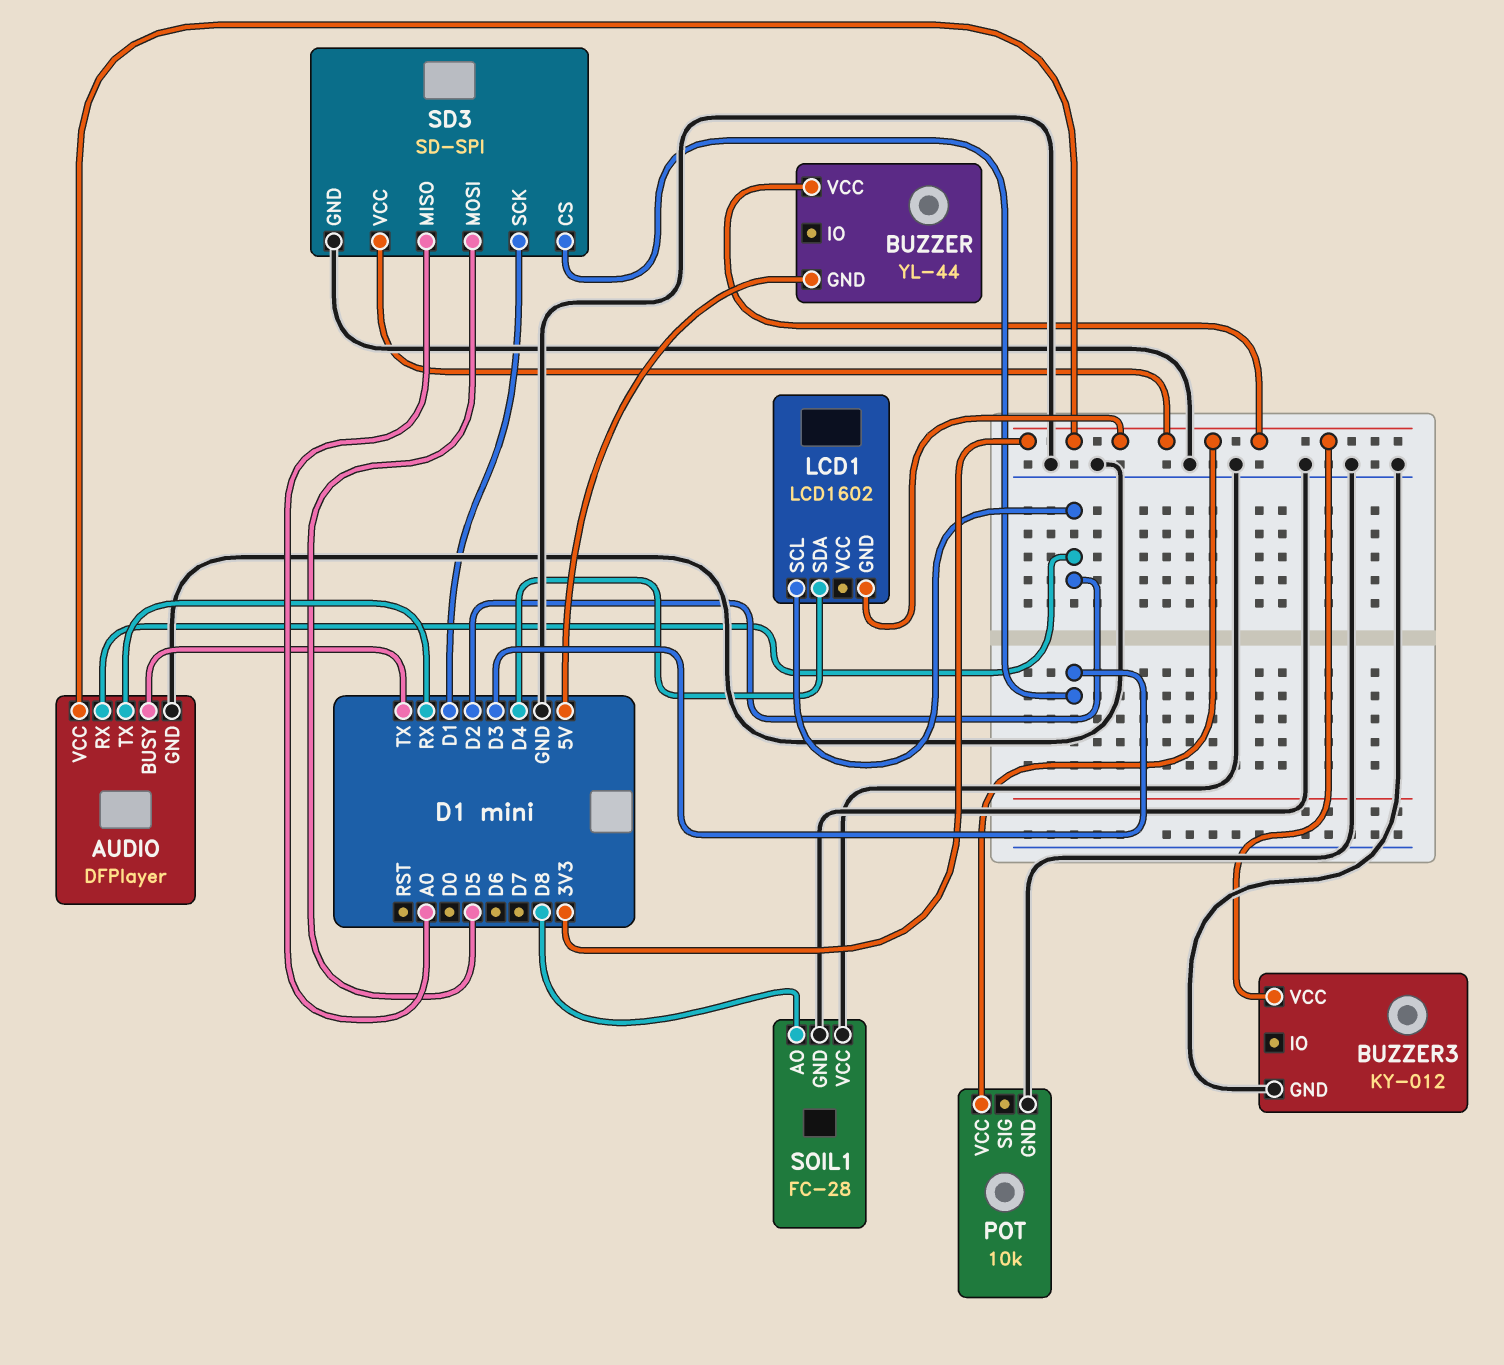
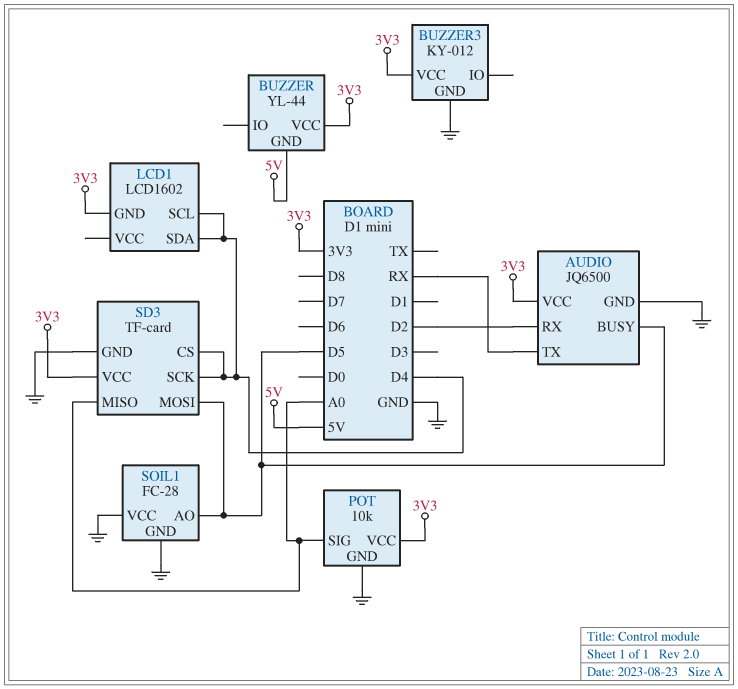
AUDIO: DFPlayer -> JQ6500
AUDIO pin BUSY: TX -> D5
LCD1 pin SCL: D2 -> D4
POT pin SIG: none -> A0
SD3: SD-SPI -> TF-card
SD3 pin CS: D3 -> D4
SD3 pin SCK: D1 -> D4
SOIL1 pin AO: D8 -> D5

